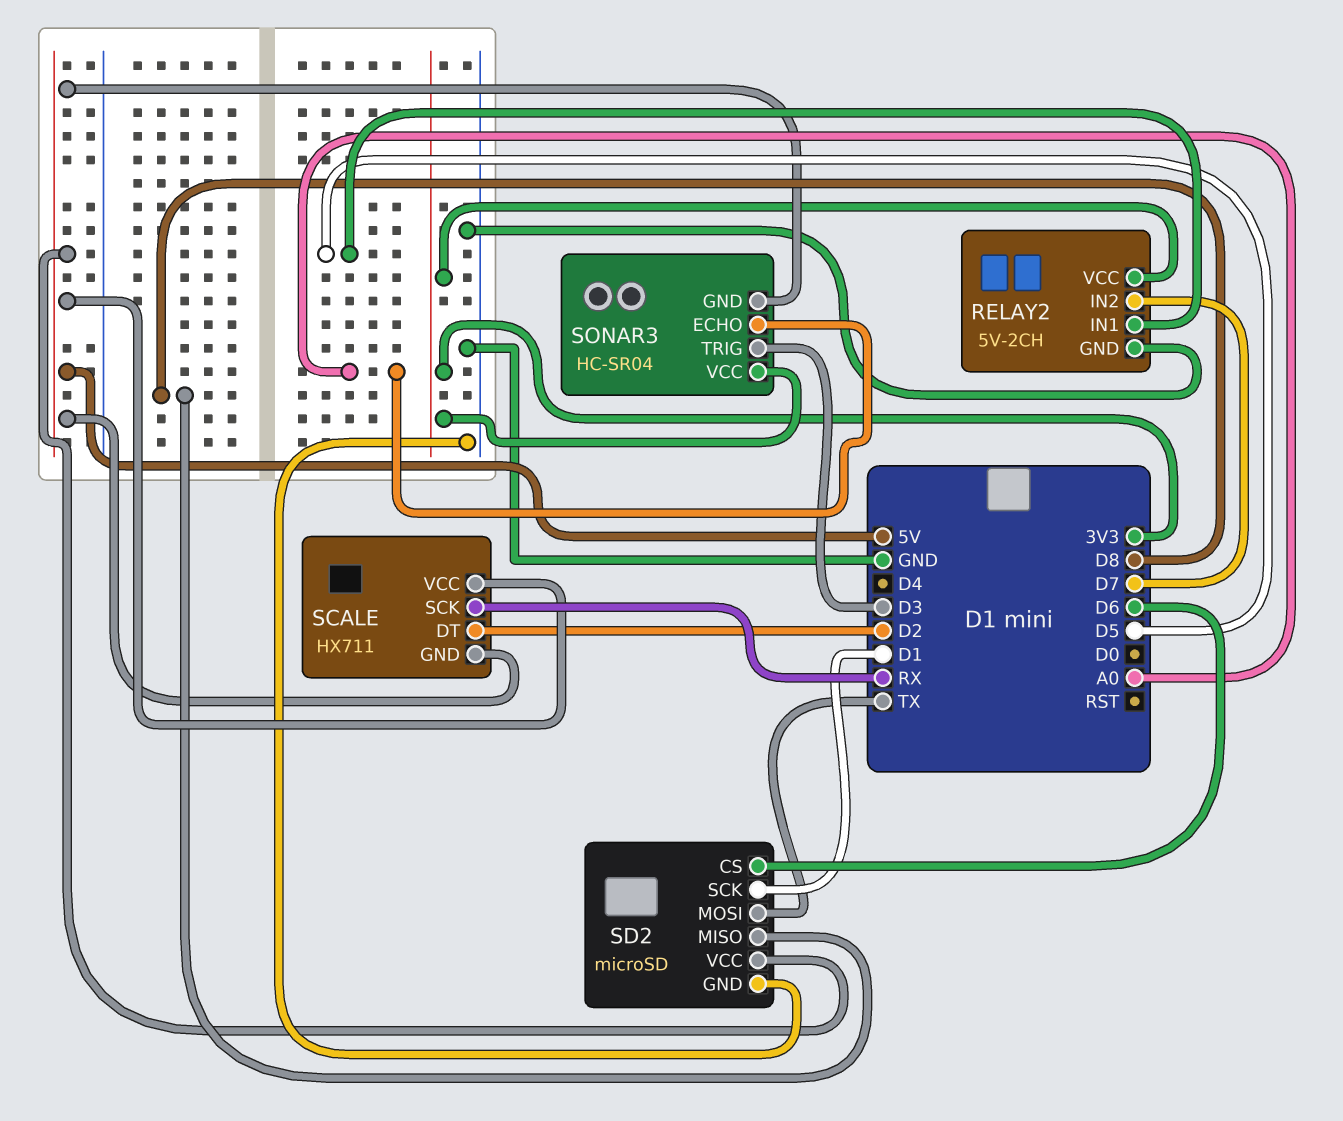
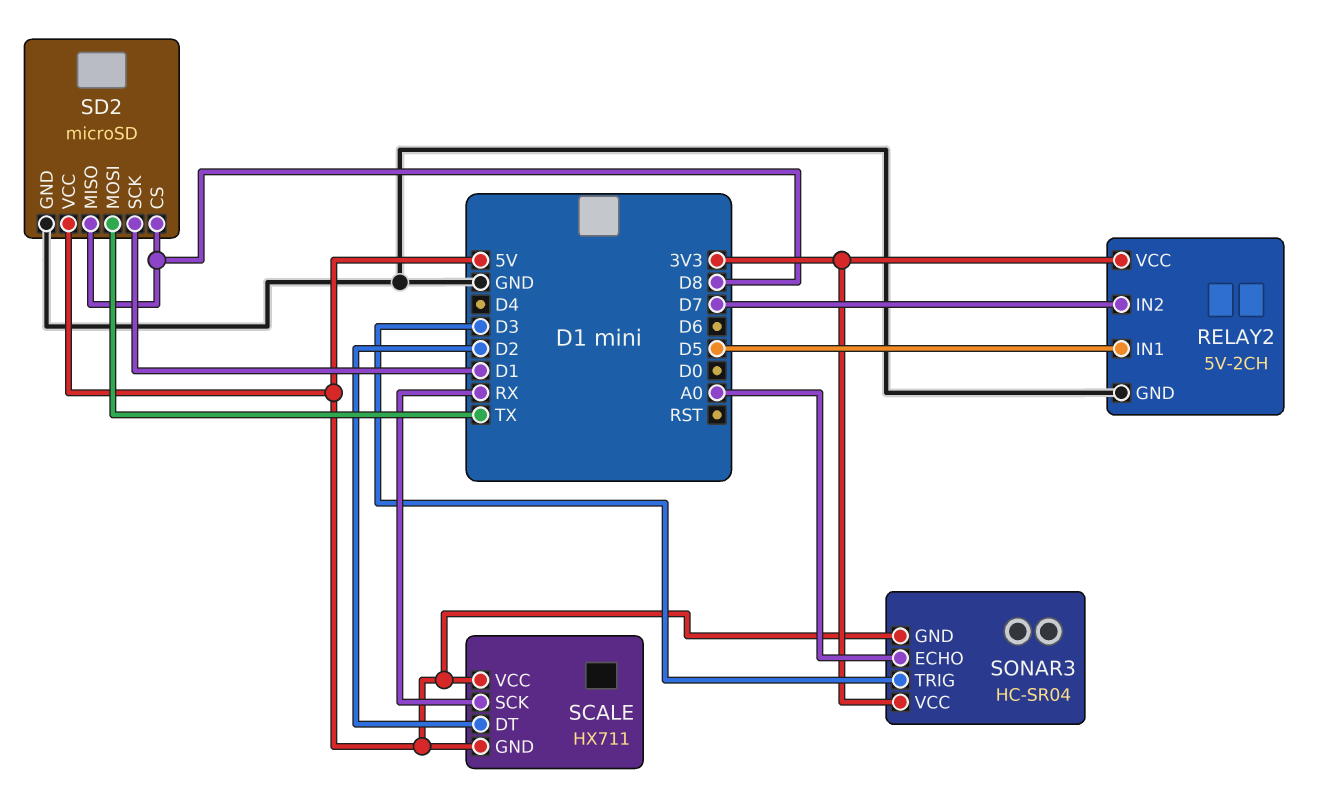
SD2 pin CS: D6 -> D8

